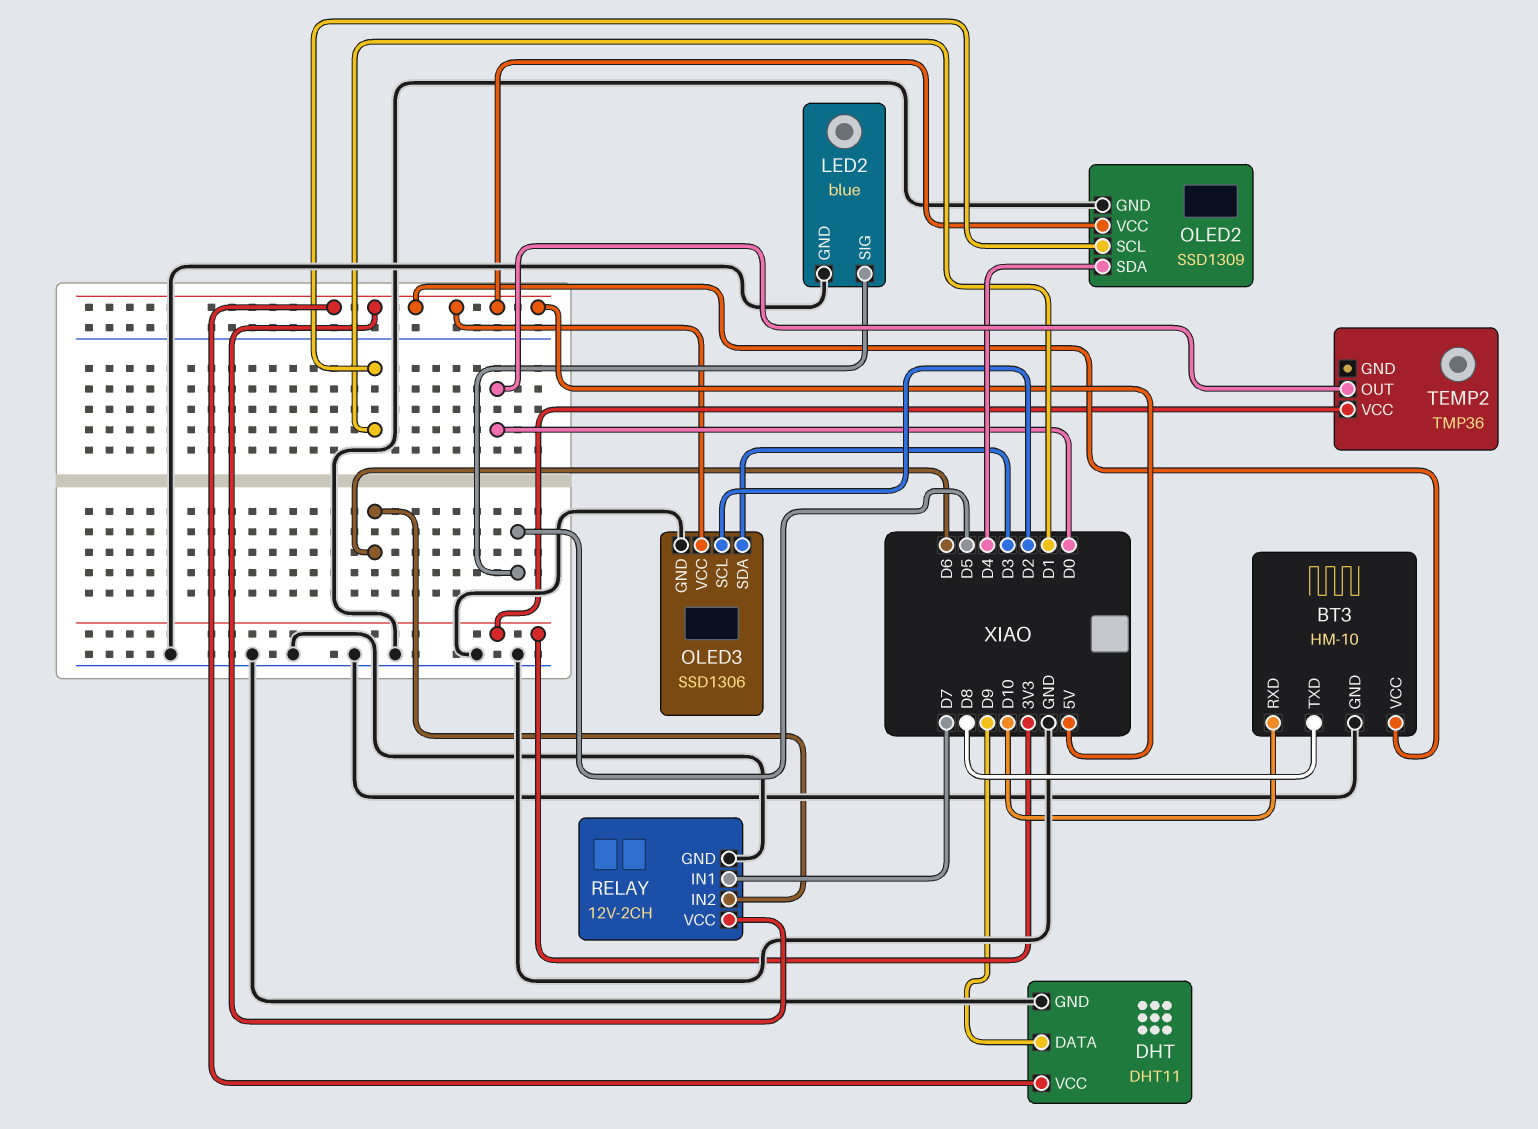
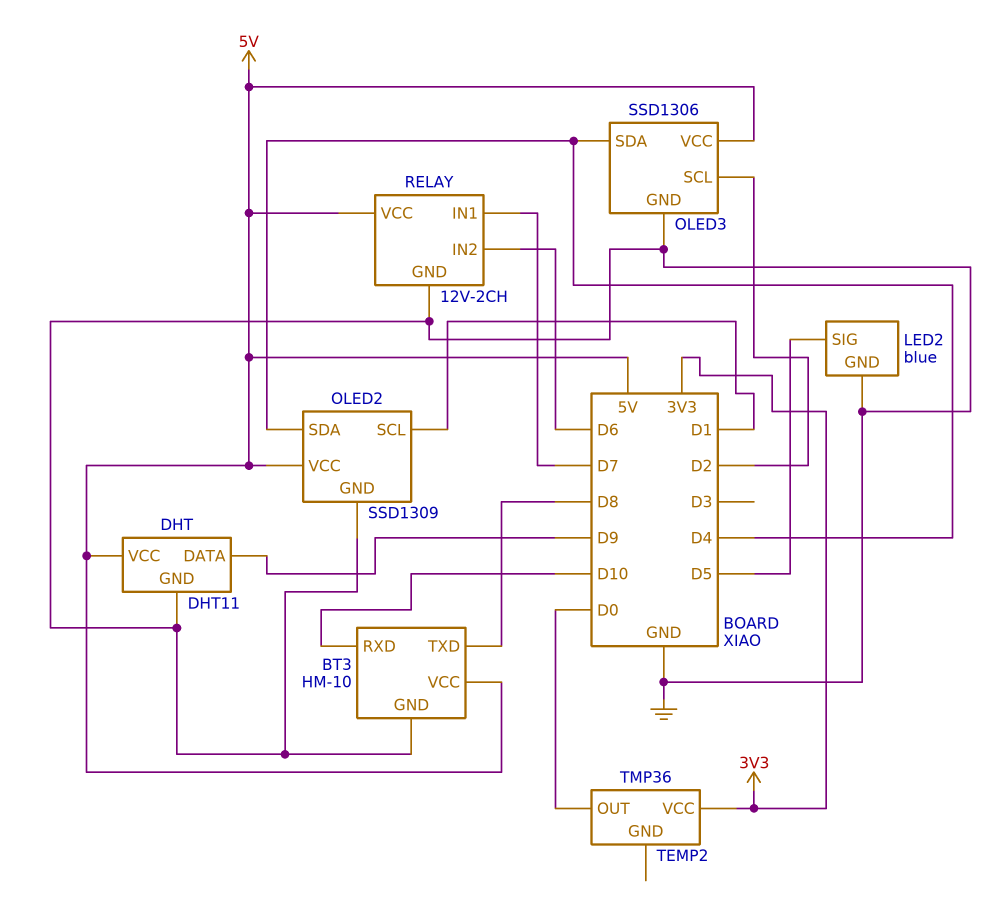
OLED3 pin SDA: D3 -> D4

